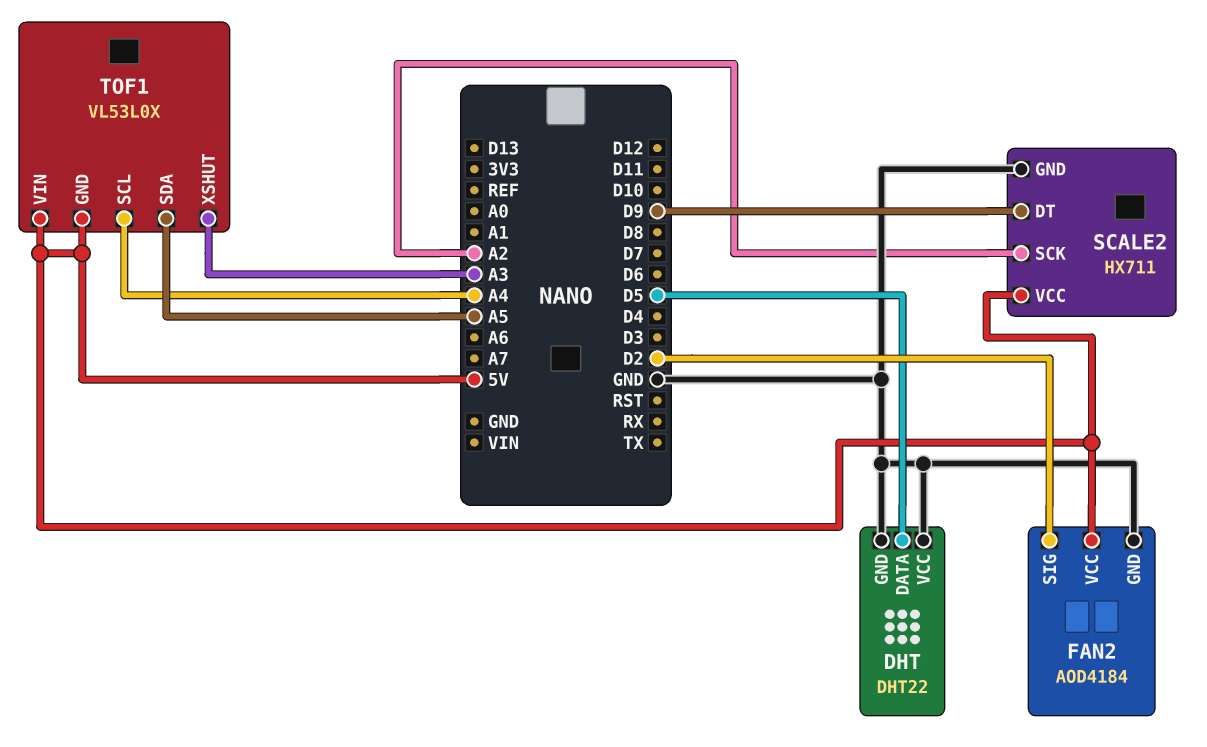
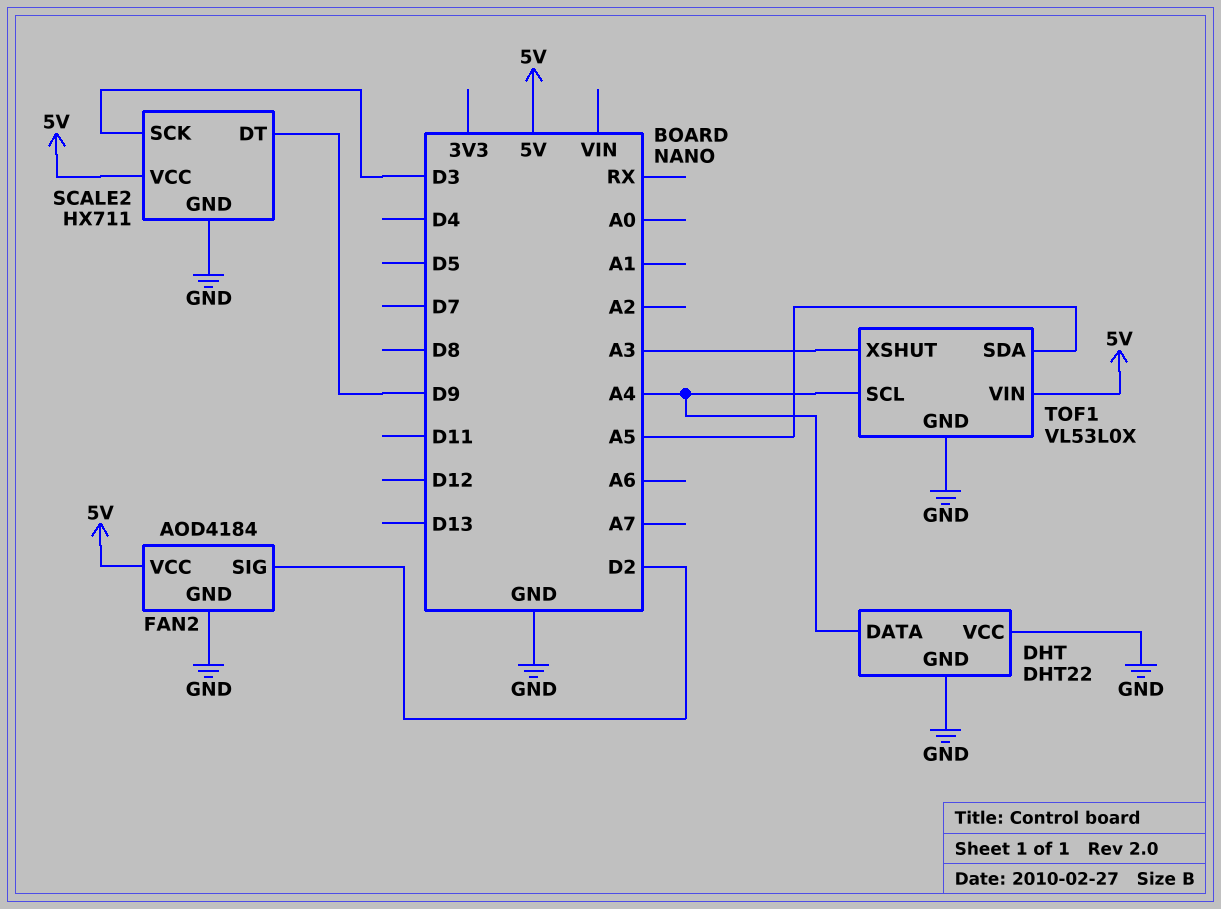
DHT pin DATA: D5 -> A4
SCALE2 pin SCK: A2 -> D3
TOF1 pin GND: 5V -> GND

